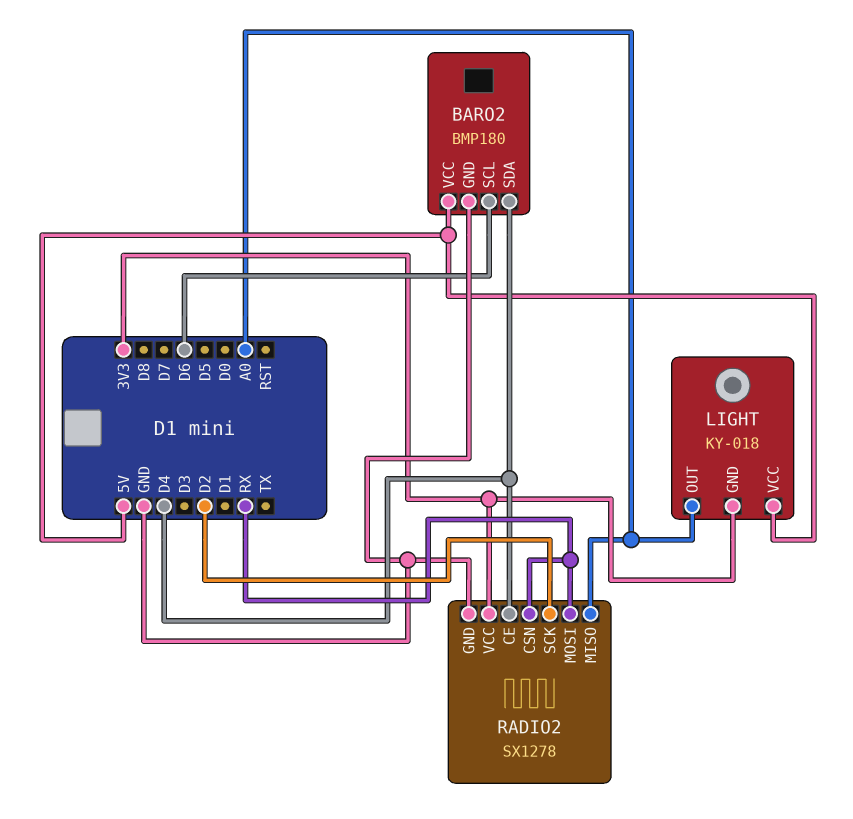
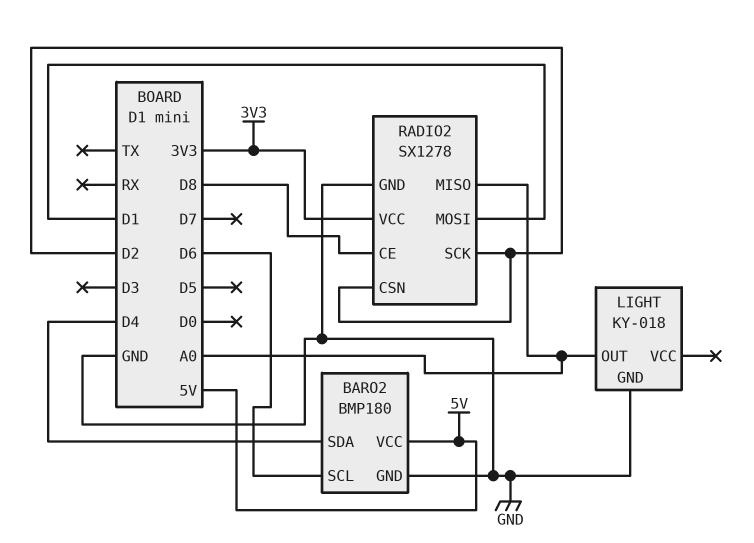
LIGHT pin GND: 3V3 -> GND
LIGHT pin VCC: 5V -> none
RADIO2 pin CE: D4 -> D8
RADIO2 pin CSN: RX -> D2
RADIO2 pin MOSI: RX -> D1

